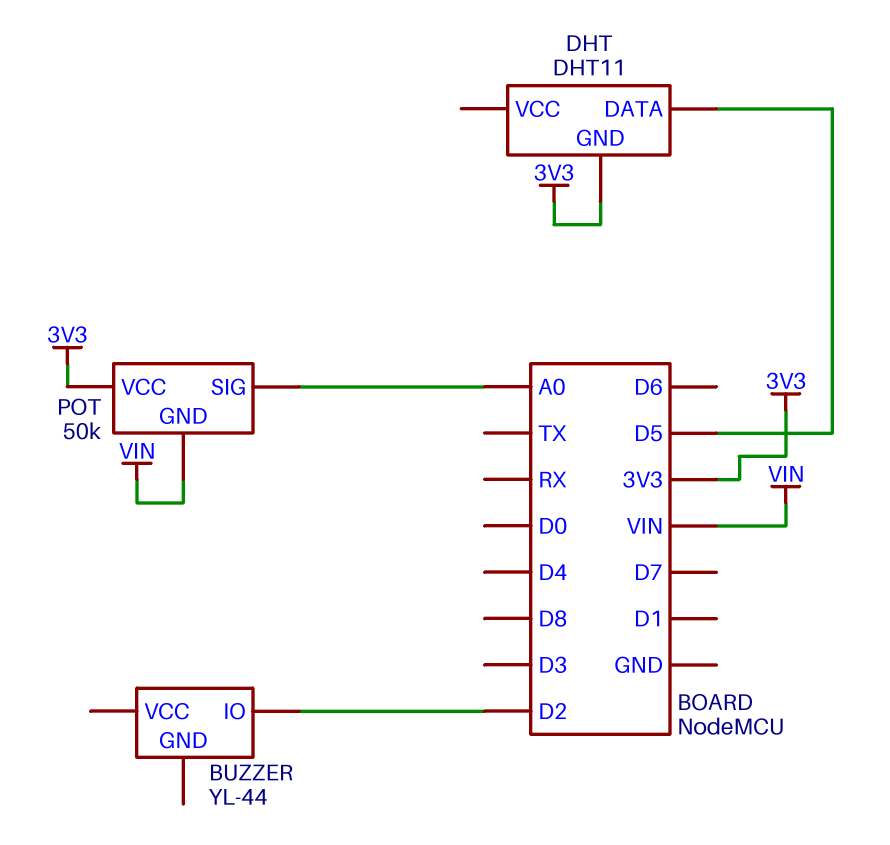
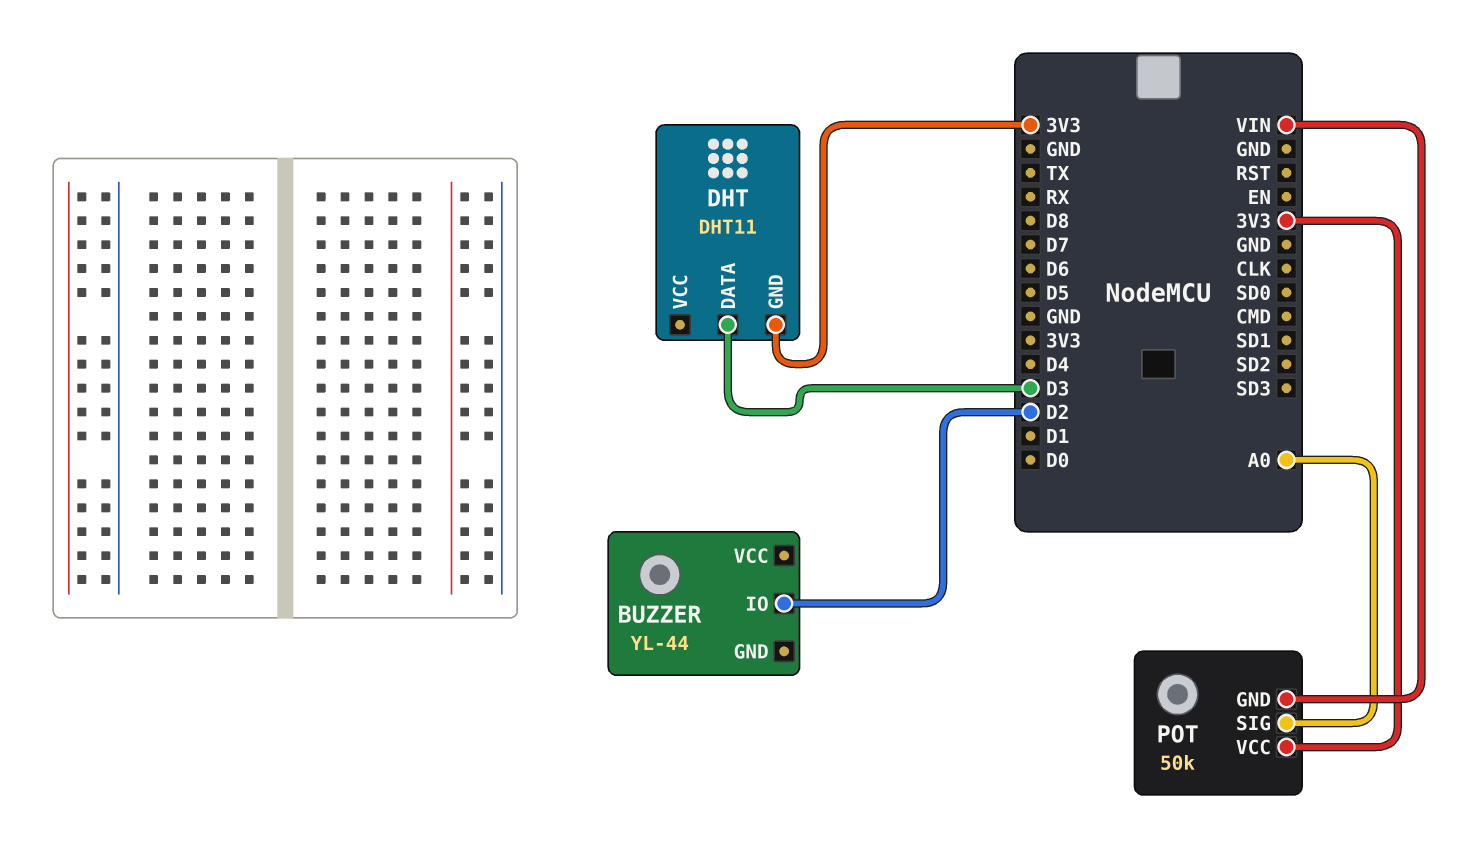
DHT pin DATA: D5 -> D3

